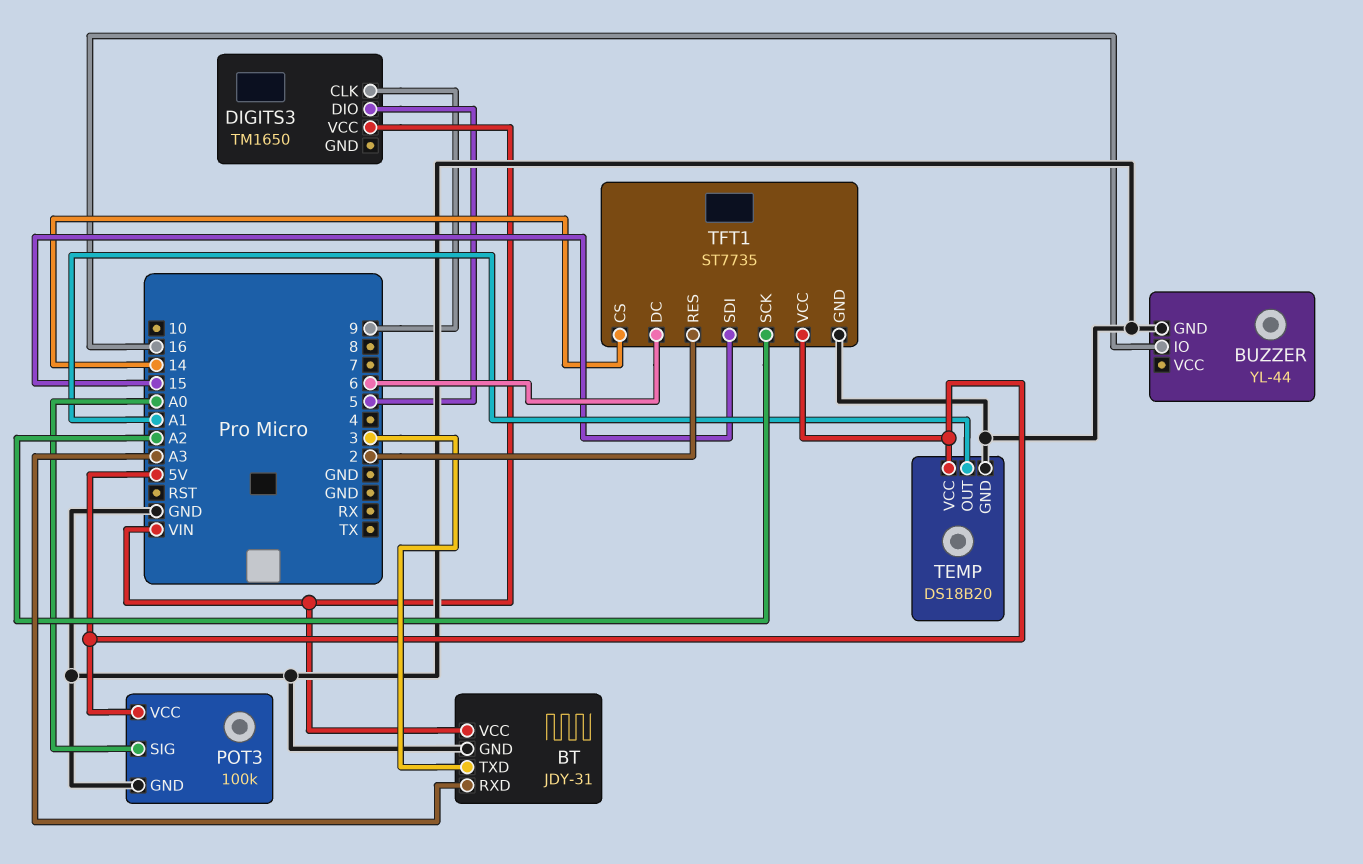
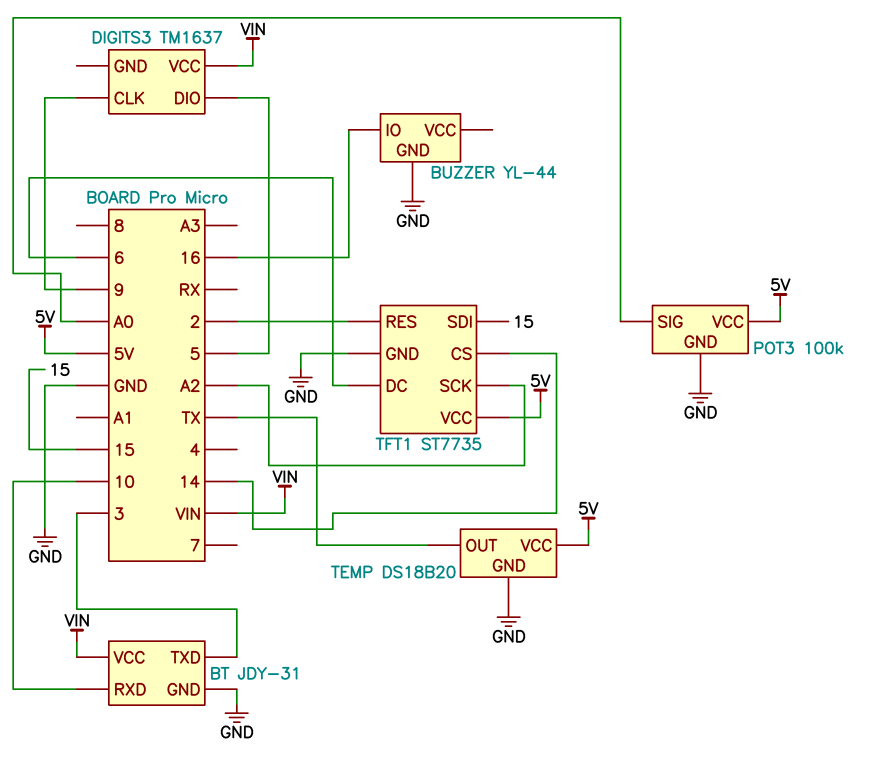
BT pin RXD: A3 -> 10
DIGITS3: TM1650 -> TM1637
TEMP pin OUT: A1 -> TX

